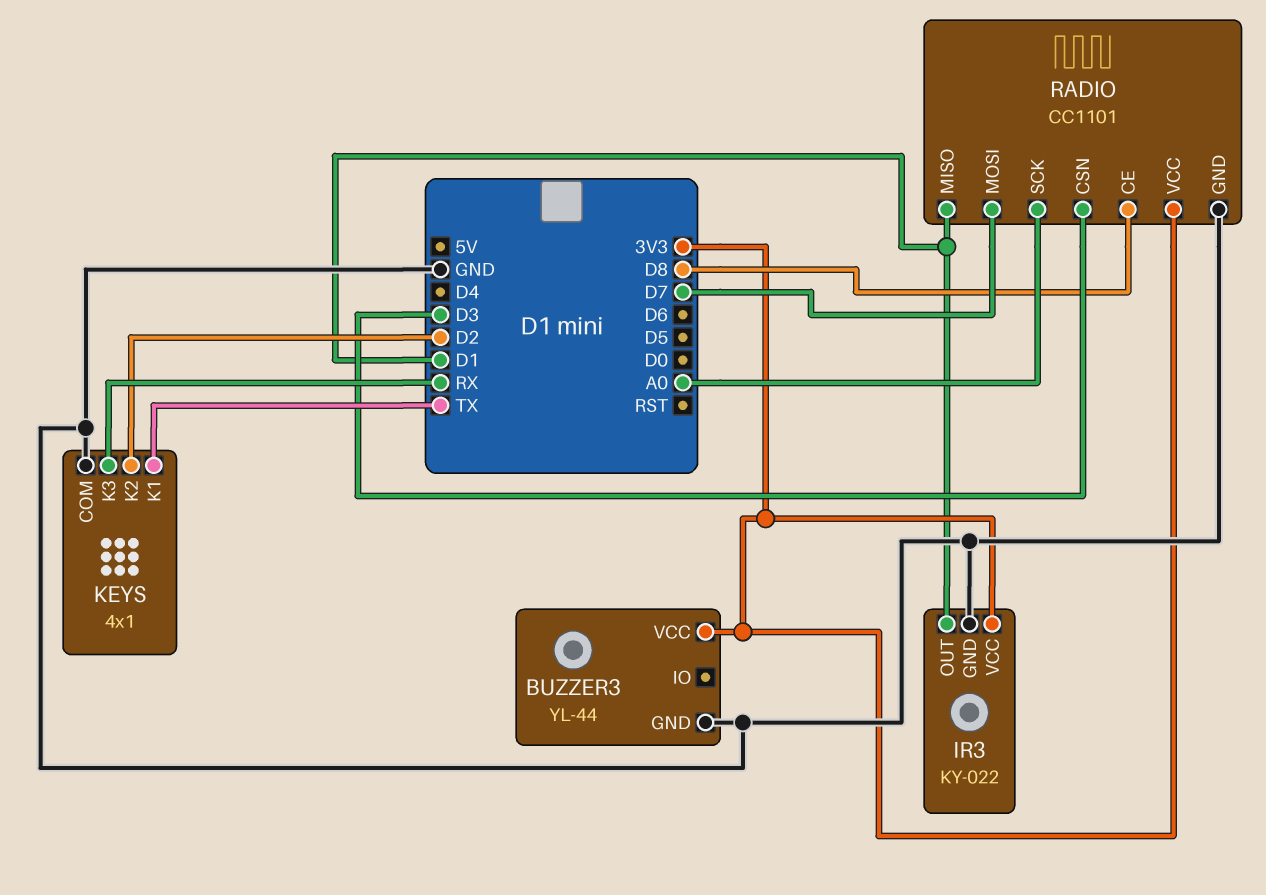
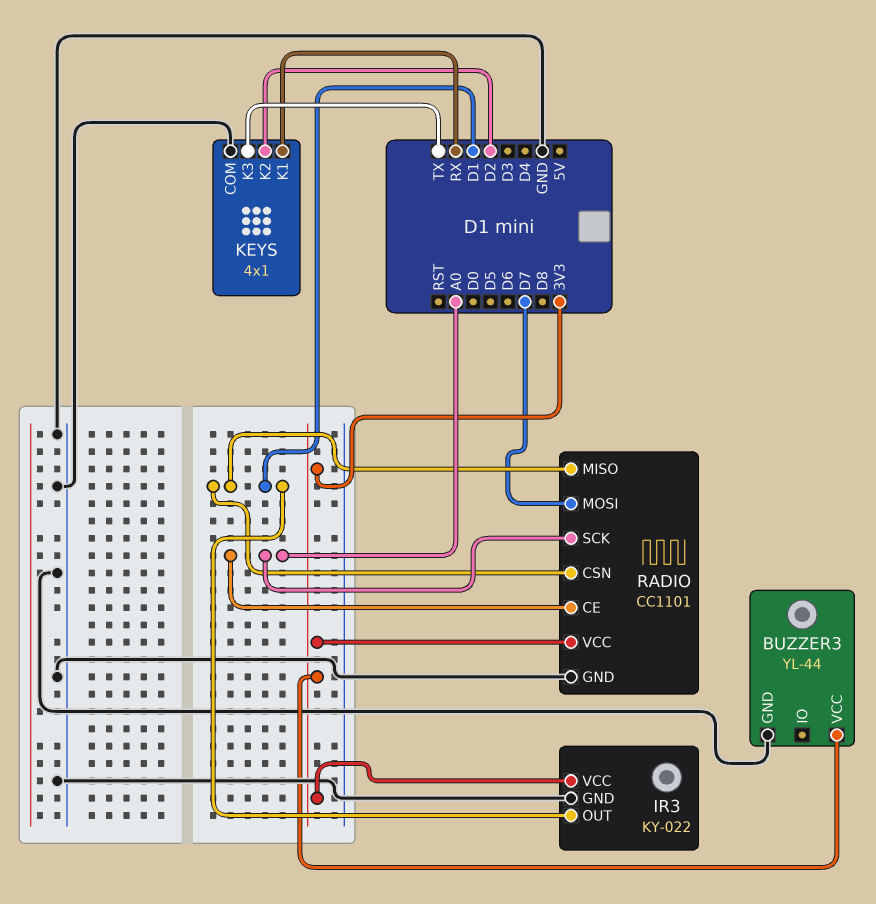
KEYS pin K1: TX -> RX
KEYS pin K3: RX -> TX
RADIO pin CE: D8 -> A0
RADIO pin CSN: D3 -> D1

